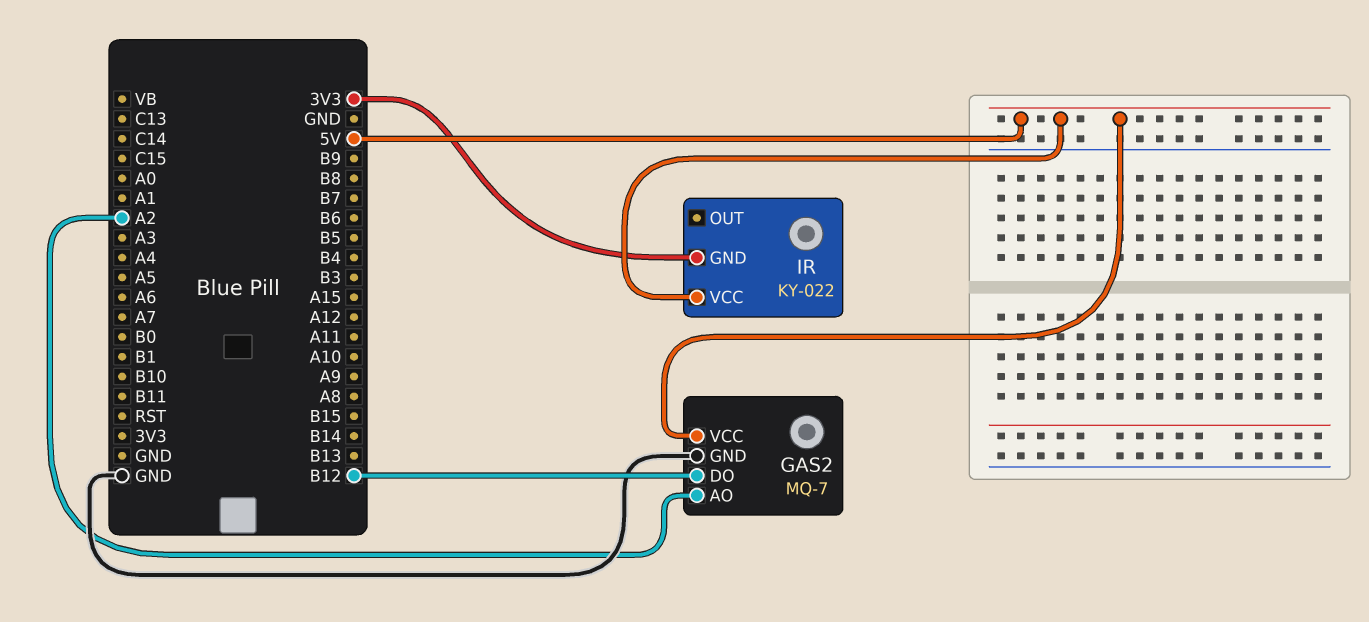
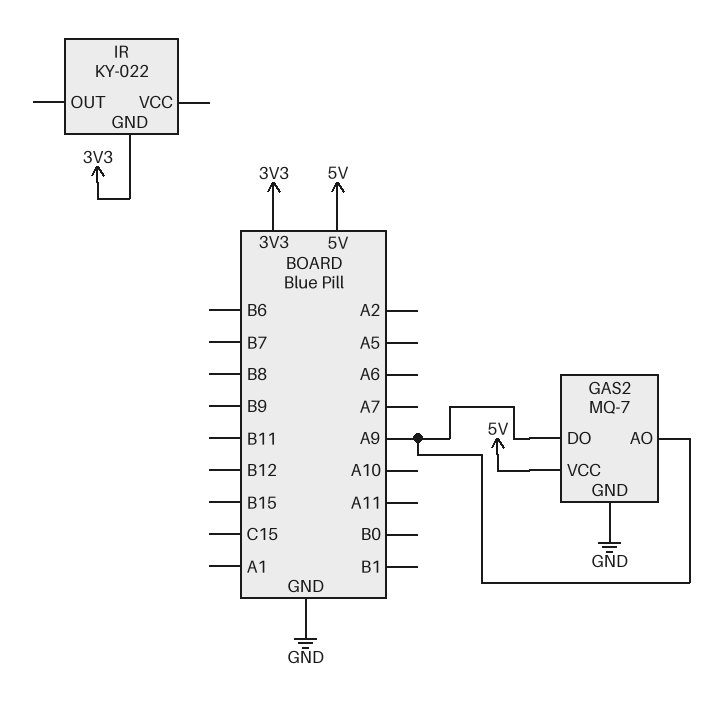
GAS2 pin AO: A2 -> A9
GAS2 pin DO: B12 -> A9
IR pin VCC: 5V -> none

